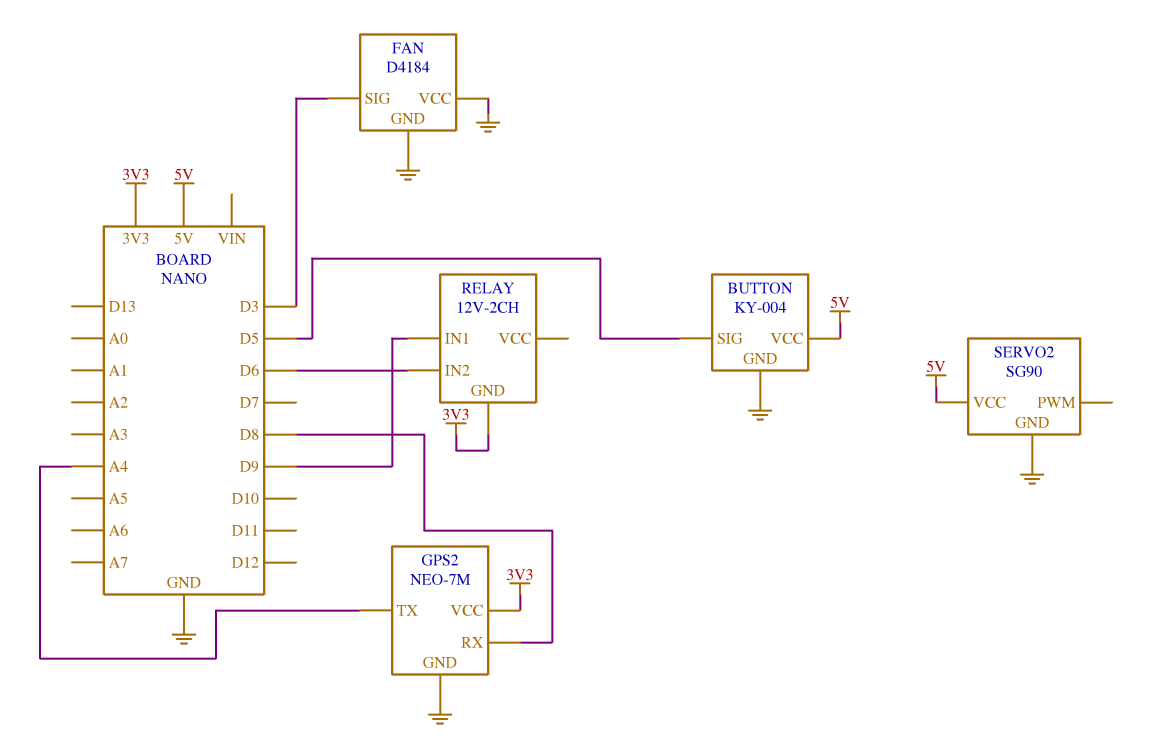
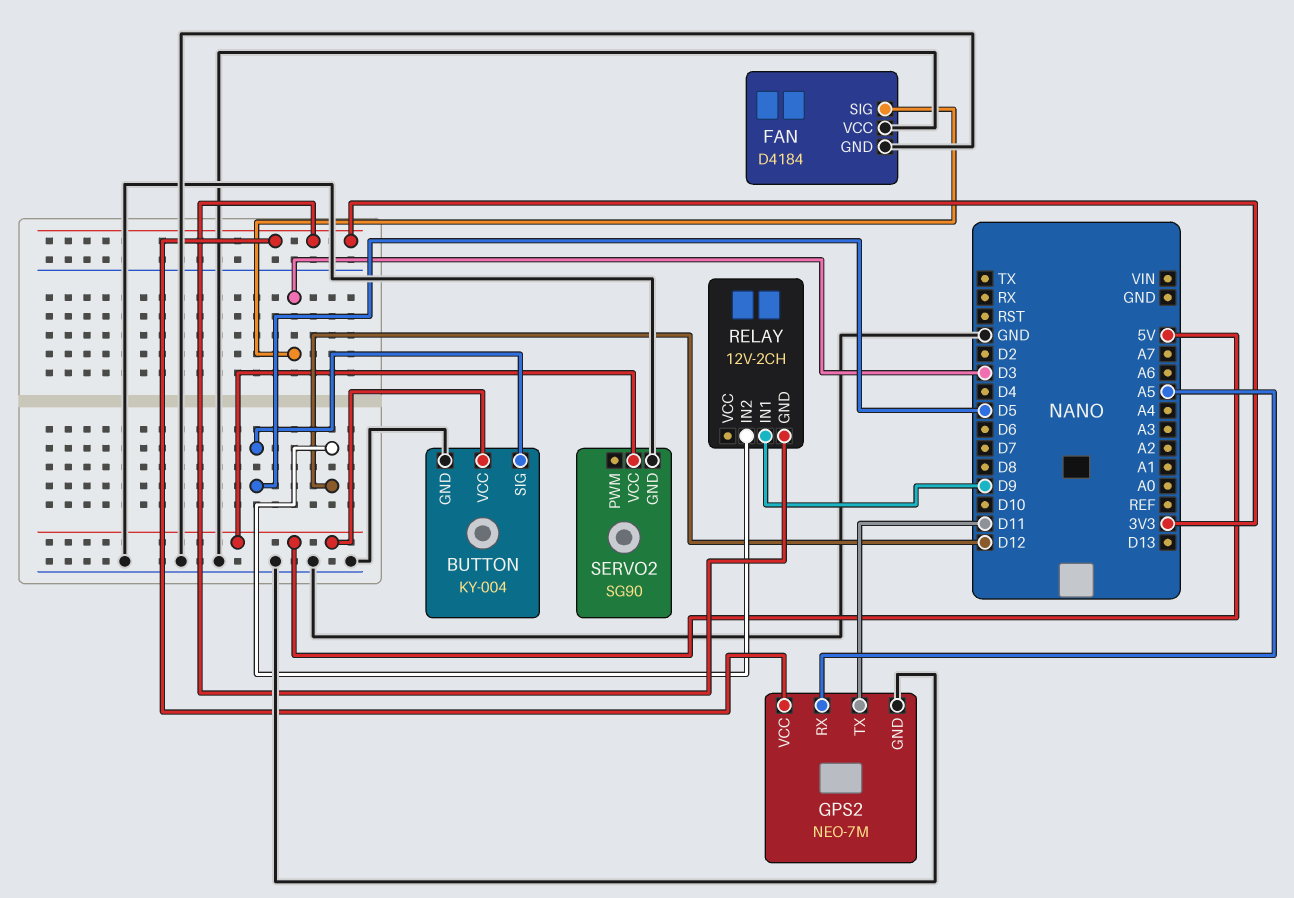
GPS2 pin RX: D8 -> A5
GPS2 pin TX: A4 -> D11
RELAY pin IN2: D6 -> D12

